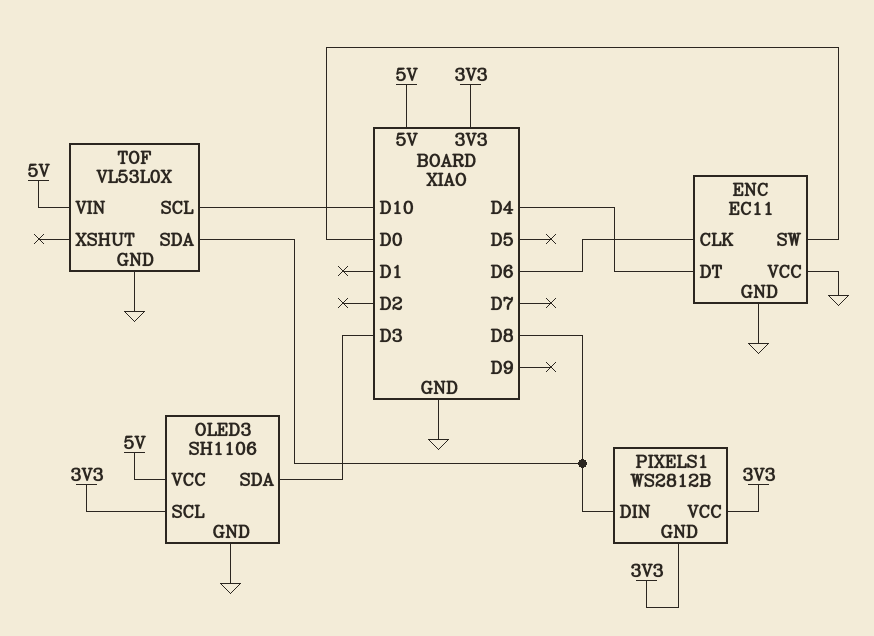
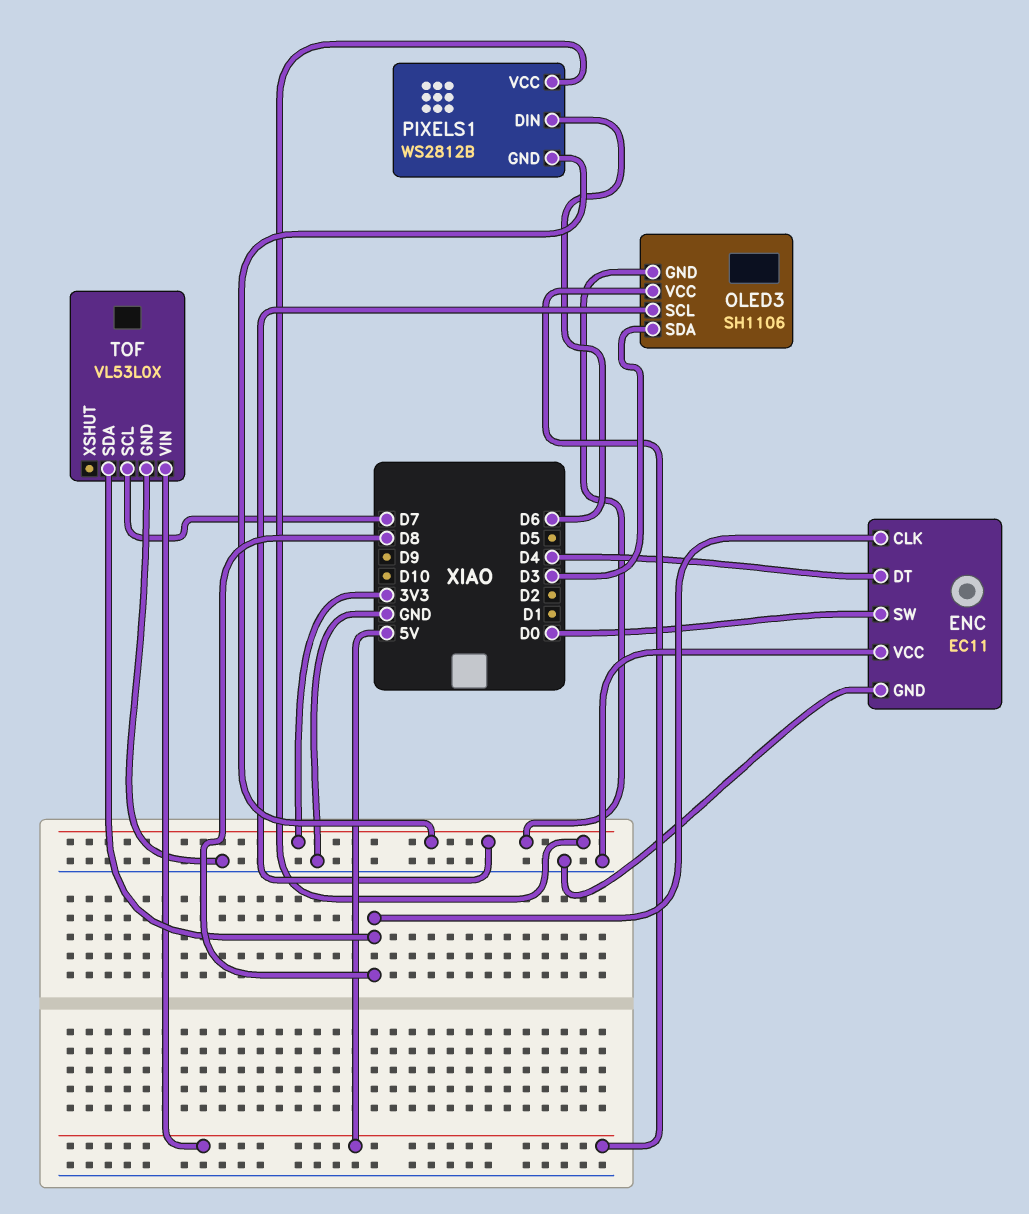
ENC pin CLK: D6 -> D8
OLED3 pin GND: GND -> 3V3
PIXELS1 pin DIN: D8 -> D6
TOF pin SCL: D10 -> D7

